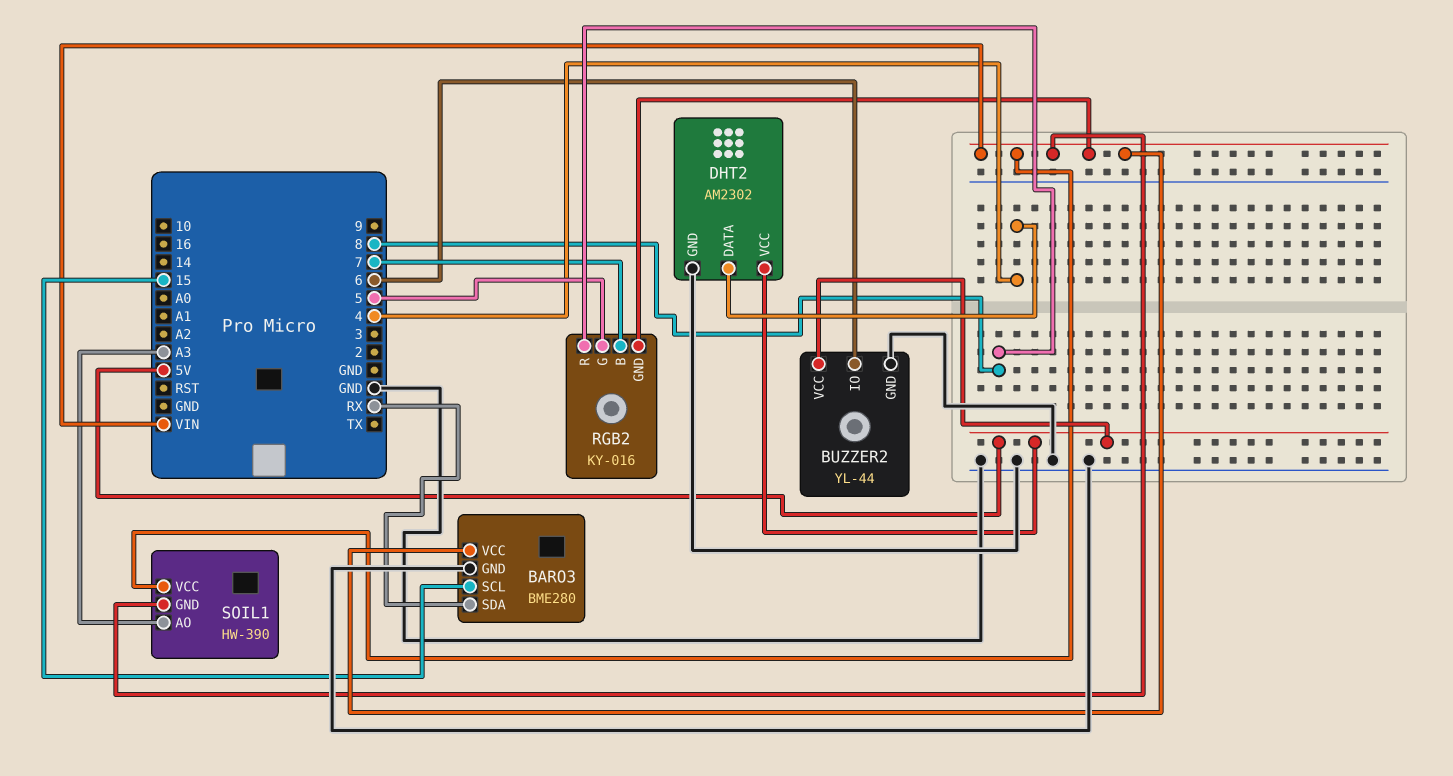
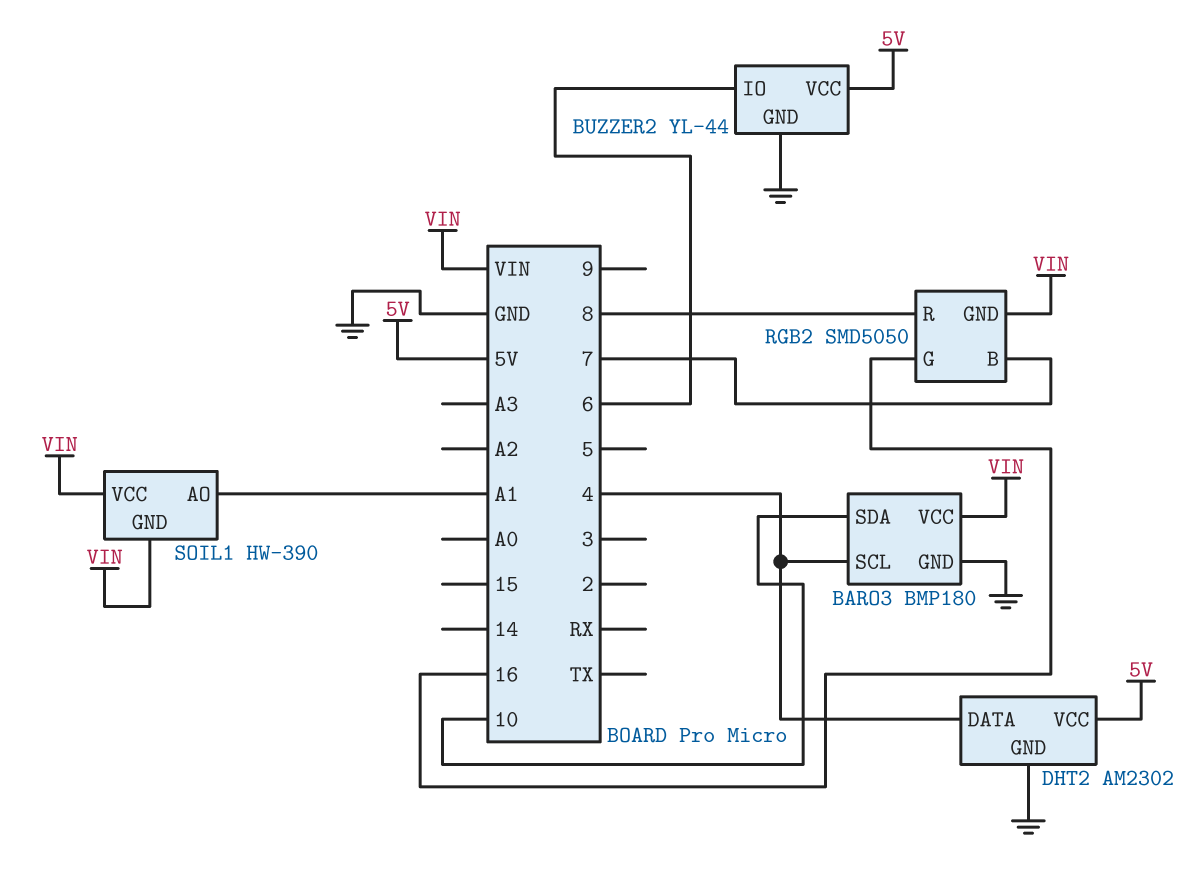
BARO3: BME280 -> BMP180
BARO3 pin SCL: 15 -> 4
BARO3 pin SDA: RX -> 10
RGB2: KY-016 -> SMD5050
RGB2 pin G: 5 -> 16
SOIL1 pin AO: A3 -> A1

